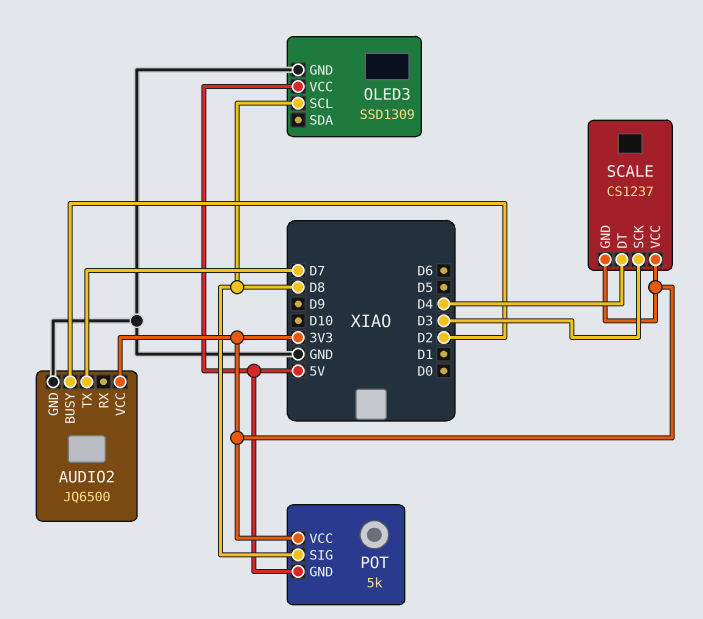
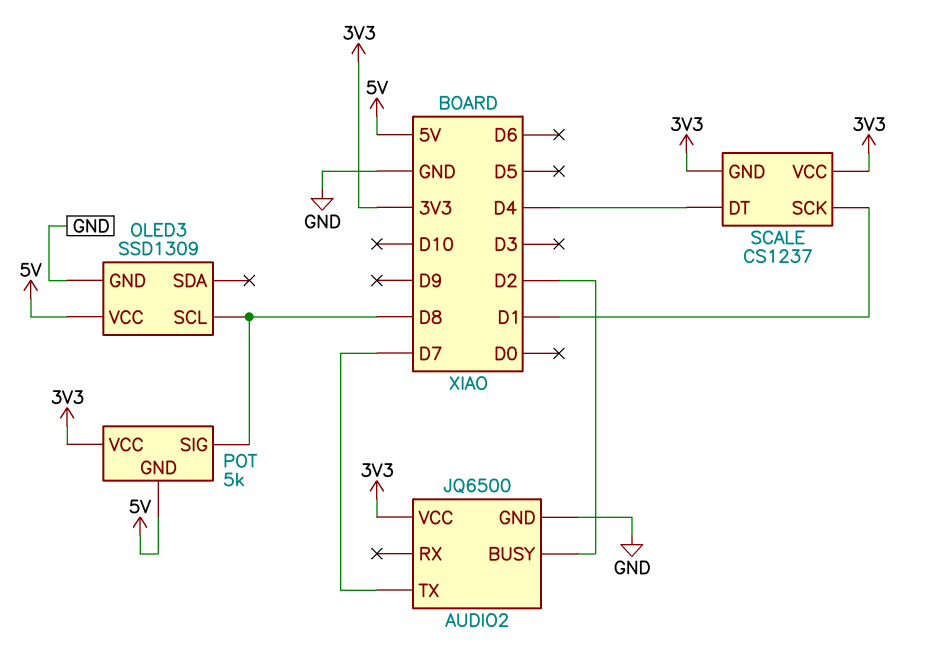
SCALE pin SCK: D3 -> D1

